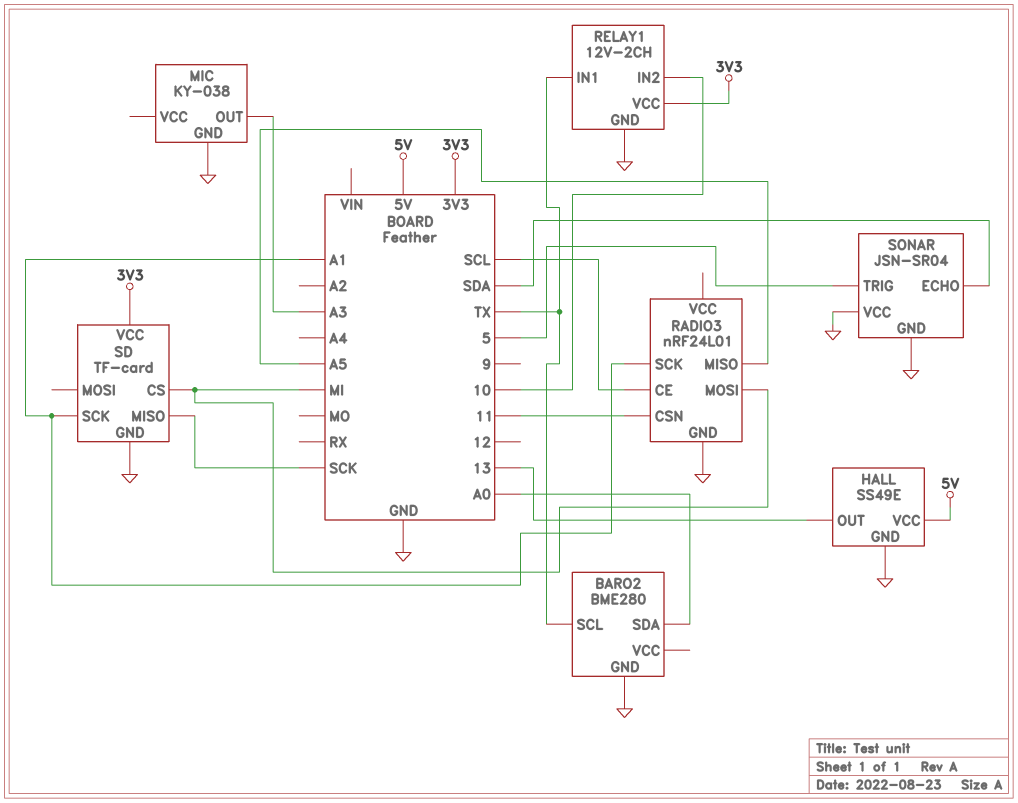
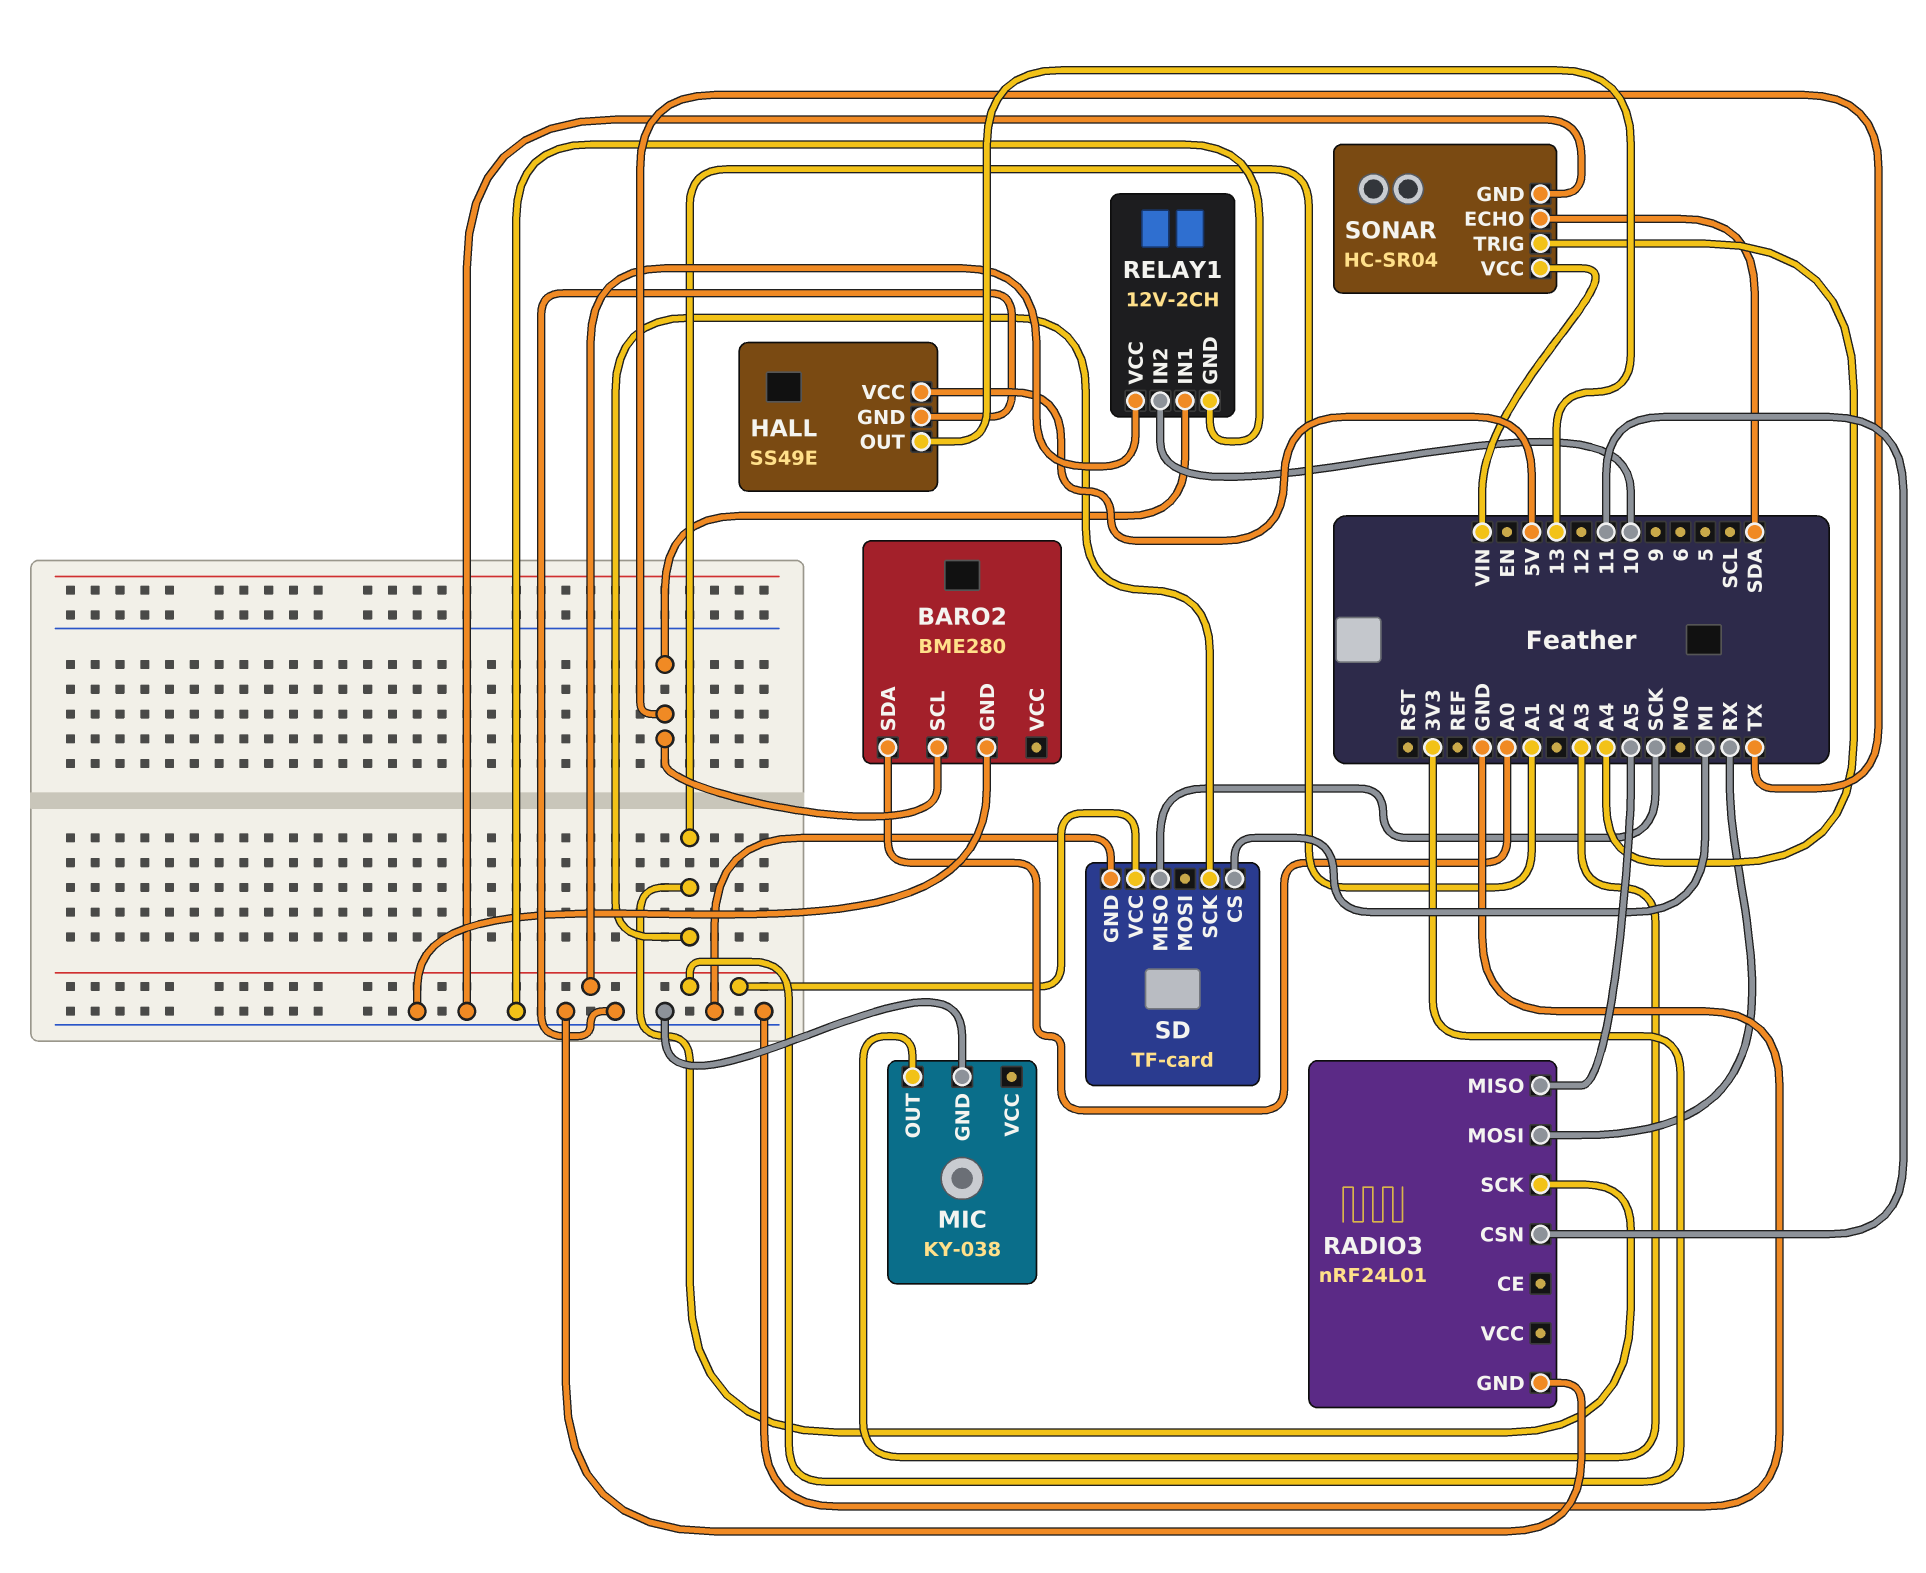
RADIO3 pin CE: SCL -> none
RADIO3 pin MOSI: MI -> RX
SONAR: JSN-SR04 -> HC-SR04
SONAR pin TRIG: 5 -> A4
SONAR pin VCC: GND -> VIN

